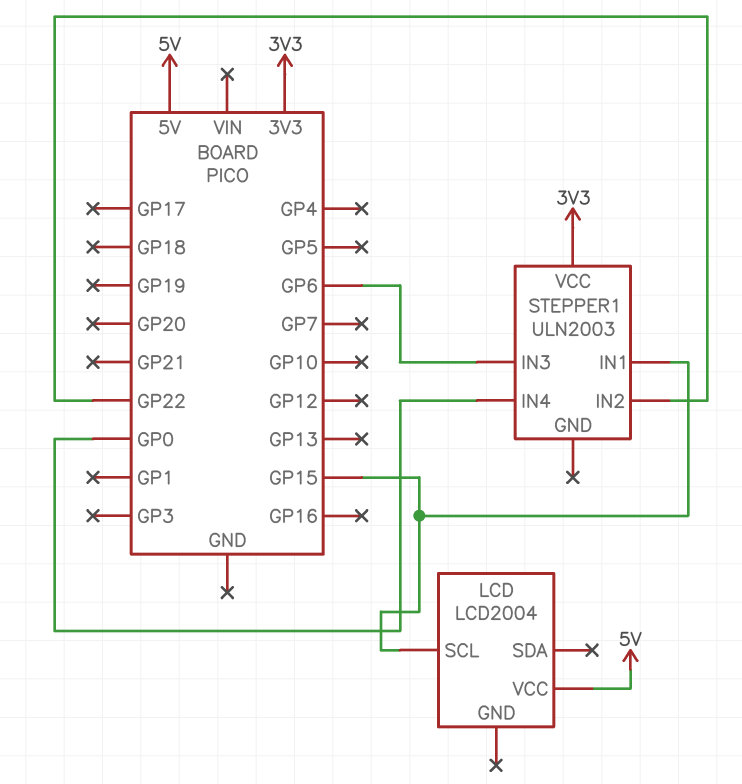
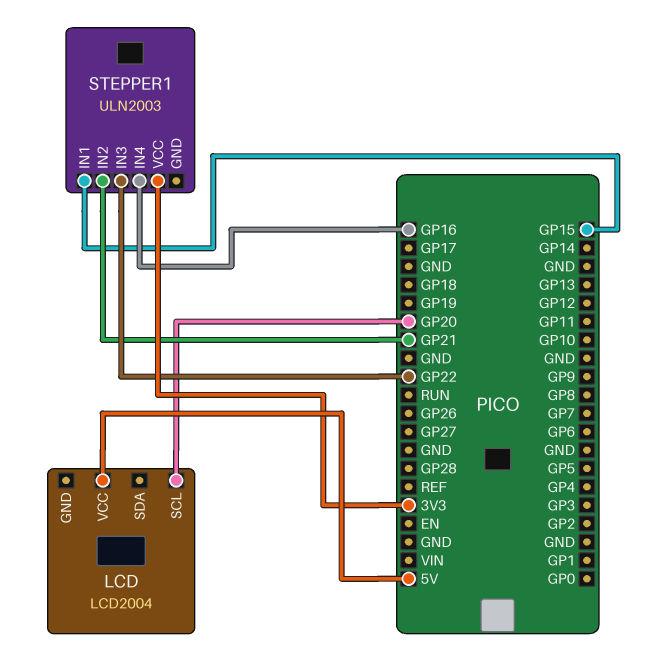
LCD pin SCL: GP15 -> GP20
STEPPER1 pin IN2: GP22 -> GP21
STEPPER1 pin IN3: GP6 -> GP22
STEPPER1 pin IN4: GP0 -> GP16

